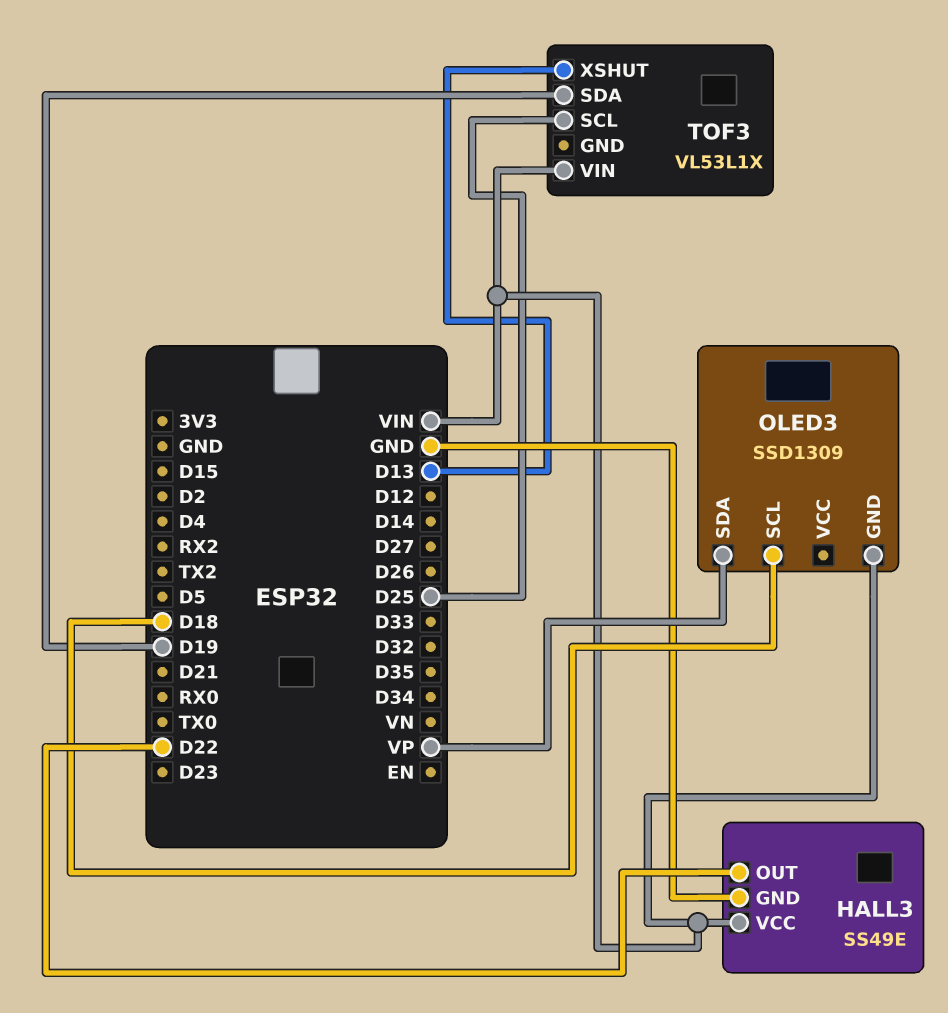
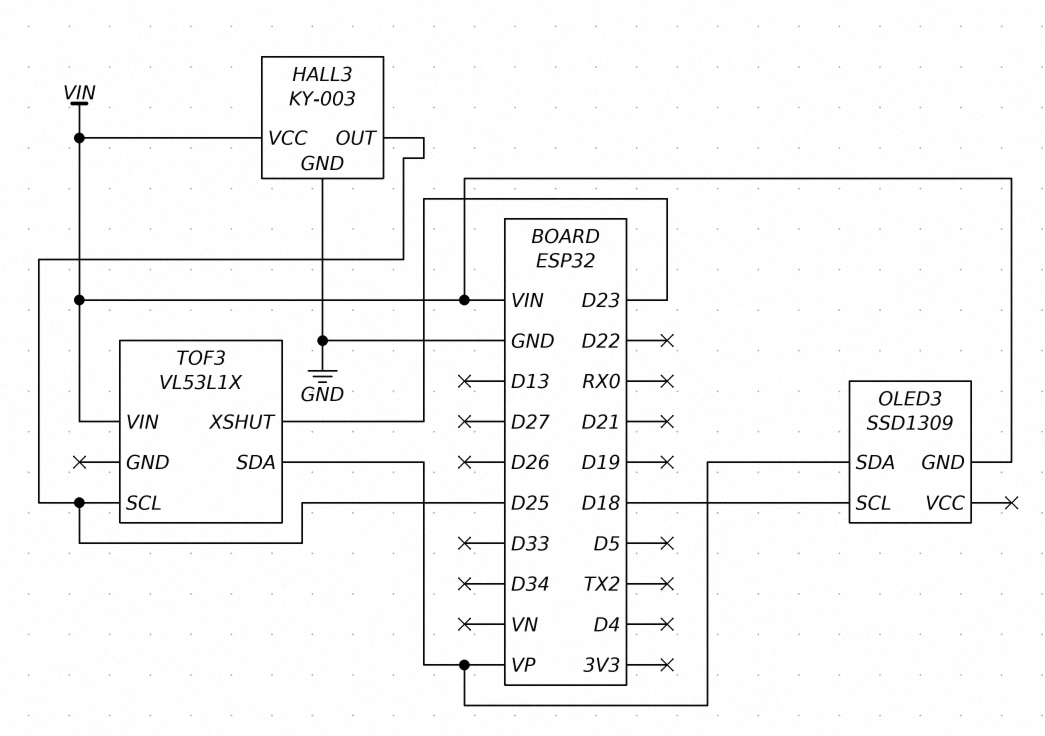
HALL3: SS49E -> KY-003
HALL3 pin OUT: D22 -> D25
TOF3 pin SDA: D19 -> VP
TOF3 pin XSHUT: D13 -> D23

